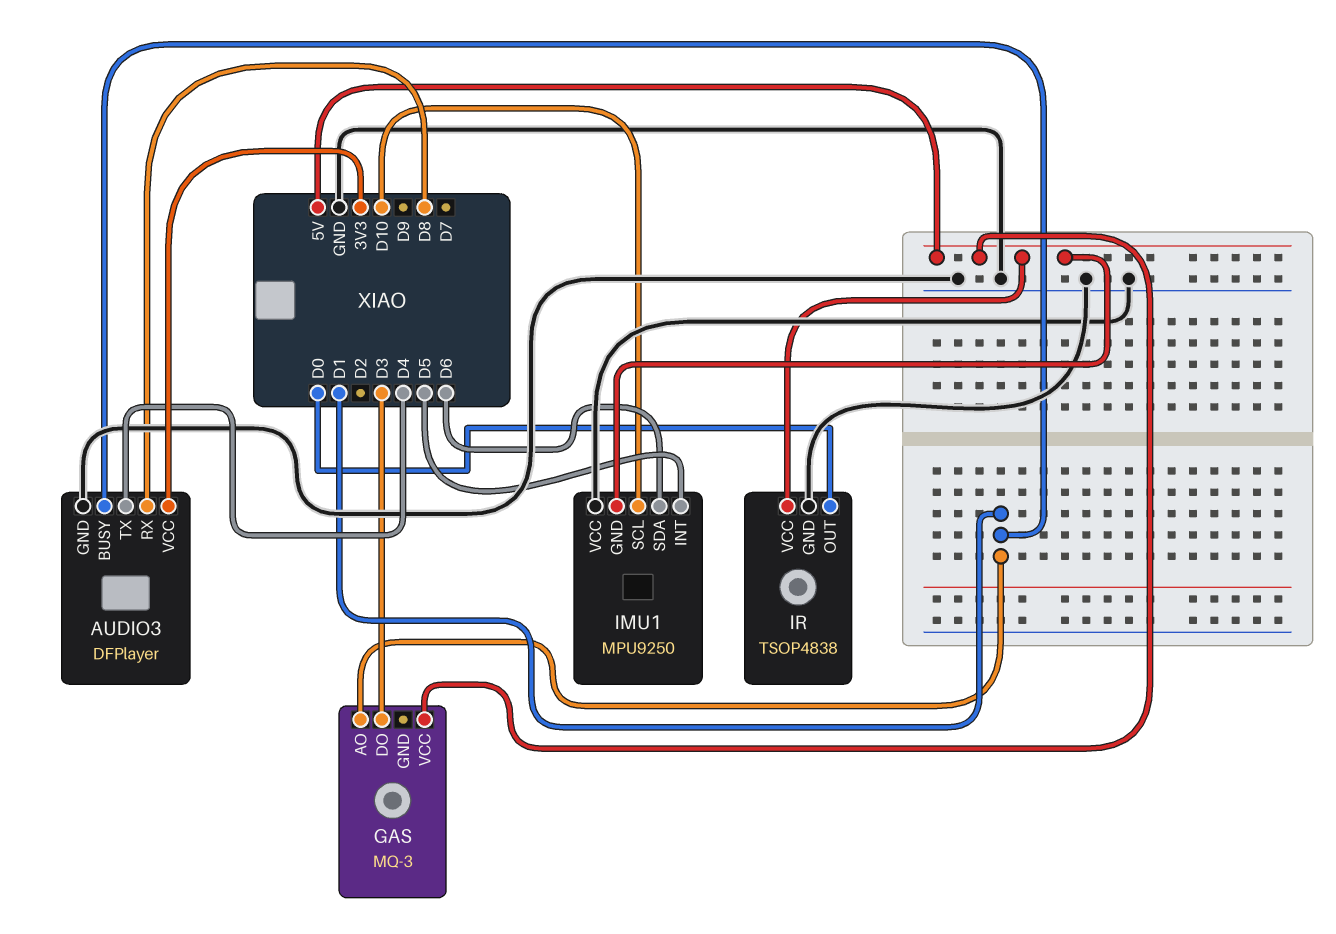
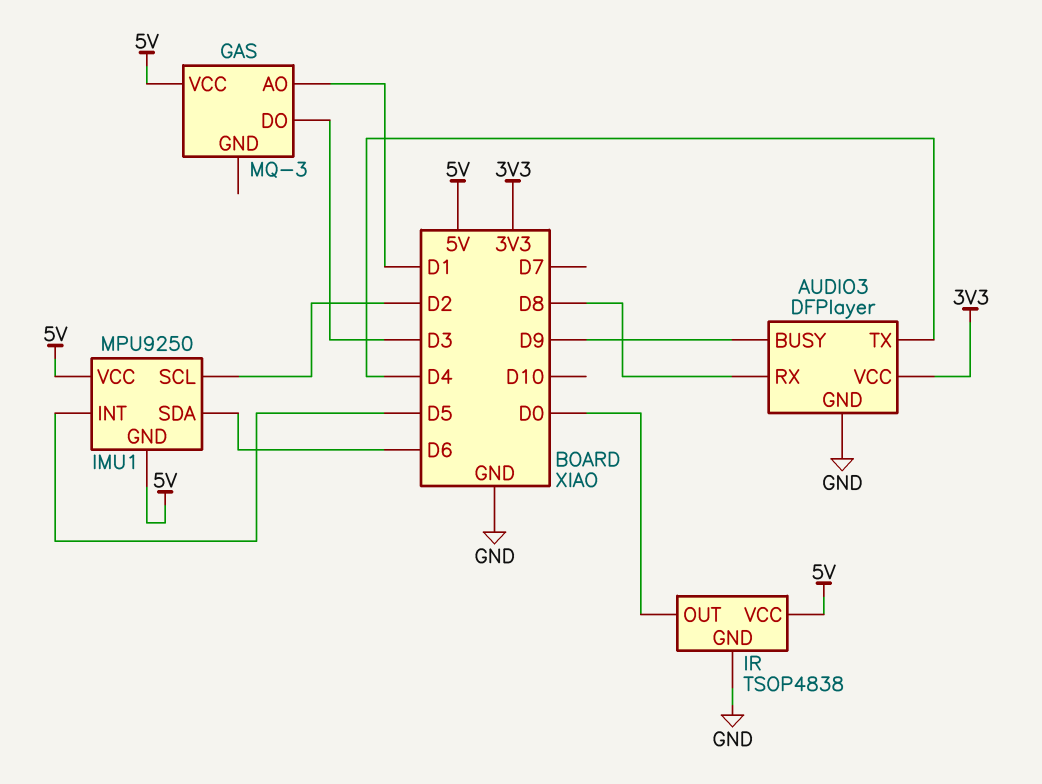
AUDIO3 pin BUSY: D1 -> D9
IMU1 pin SCL: D10 -> D2
IMU1 pin VCC: GND -> 5V

